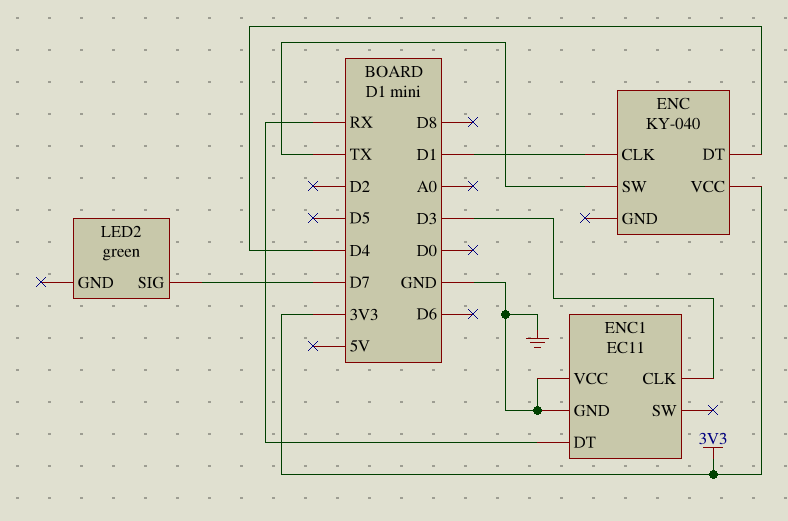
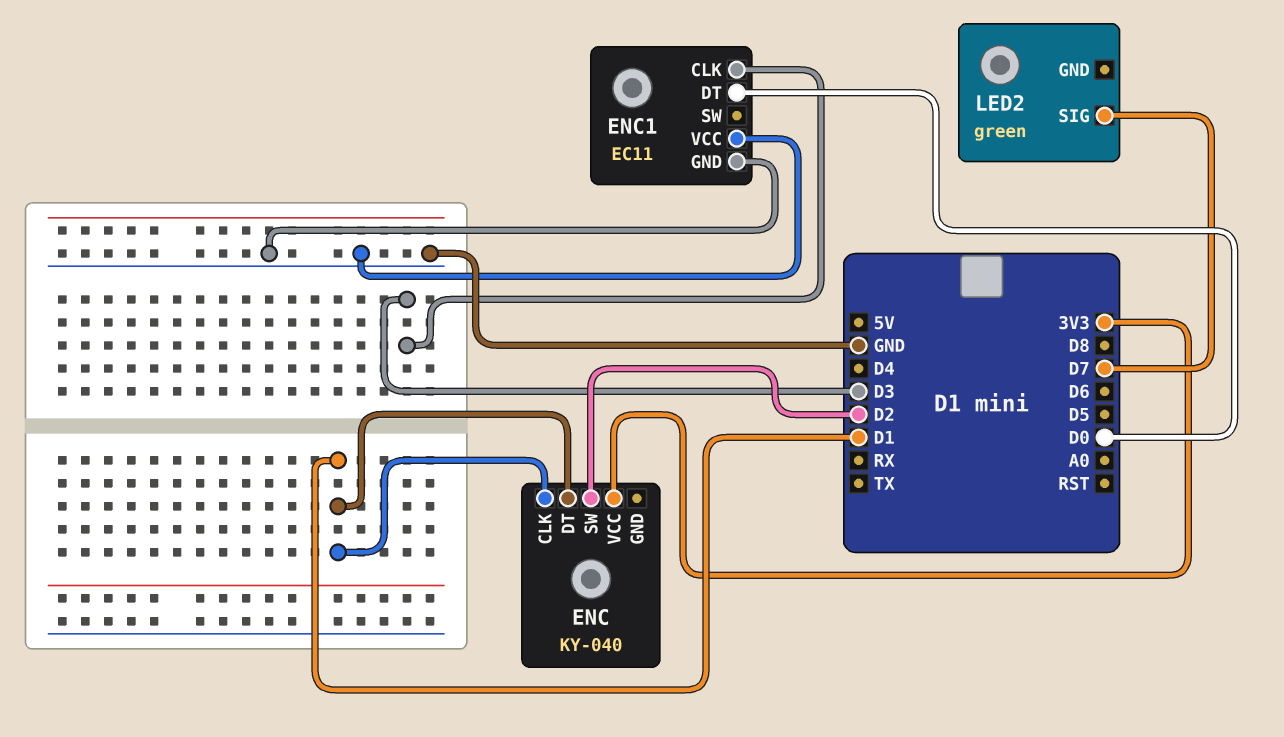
ENC pin DT: D4 -> D1
ENC pin SW: TX -> D2
ENC1 pin DT: RX -> D0

